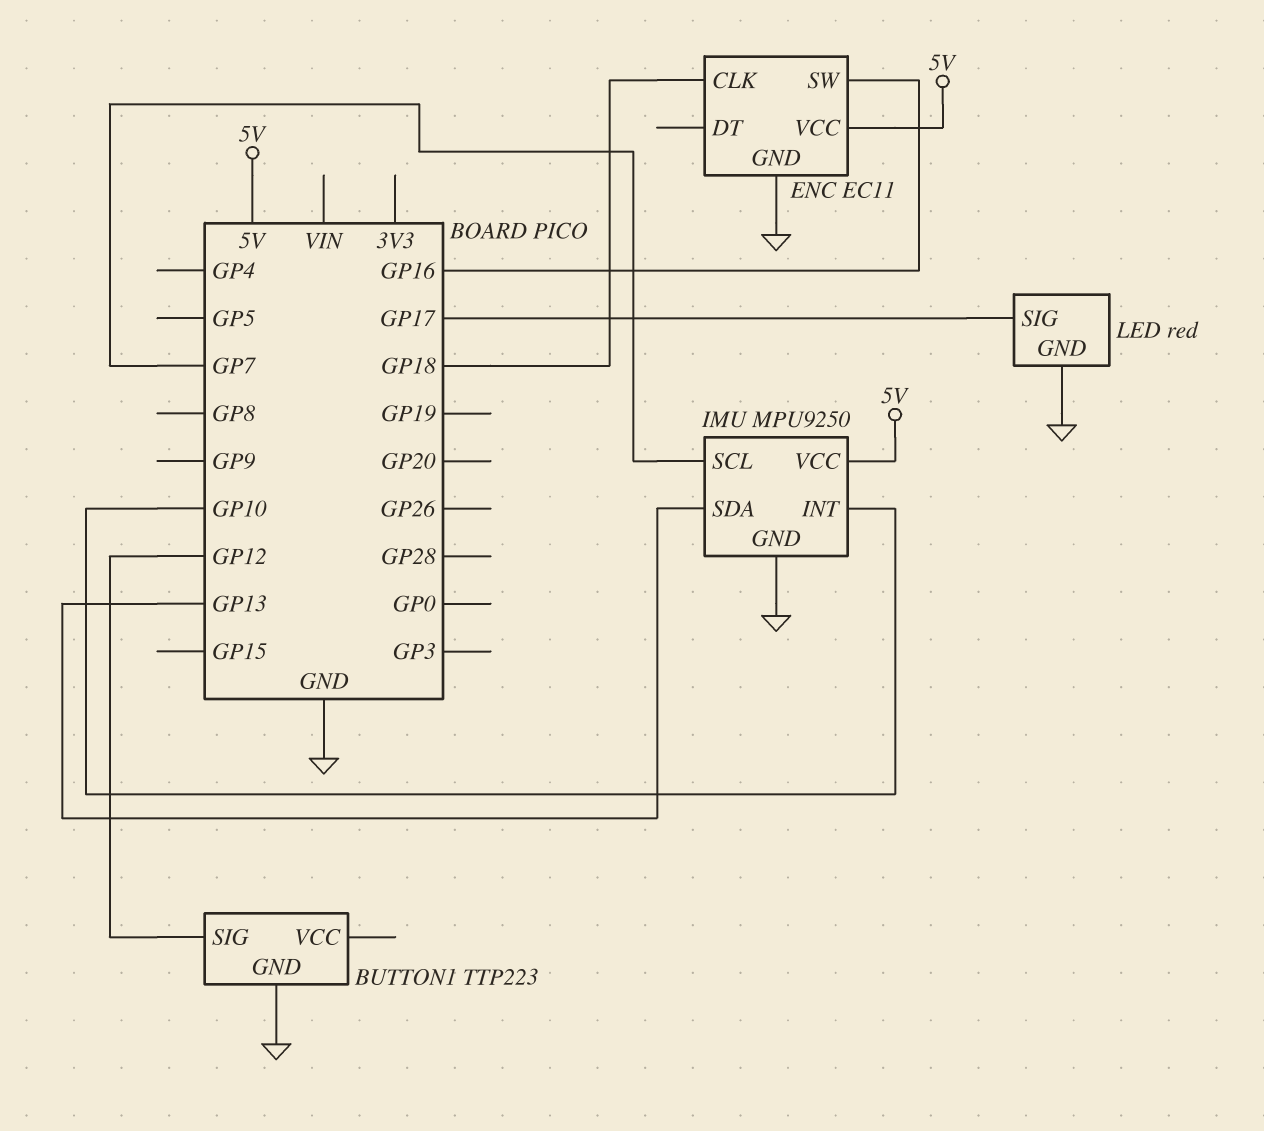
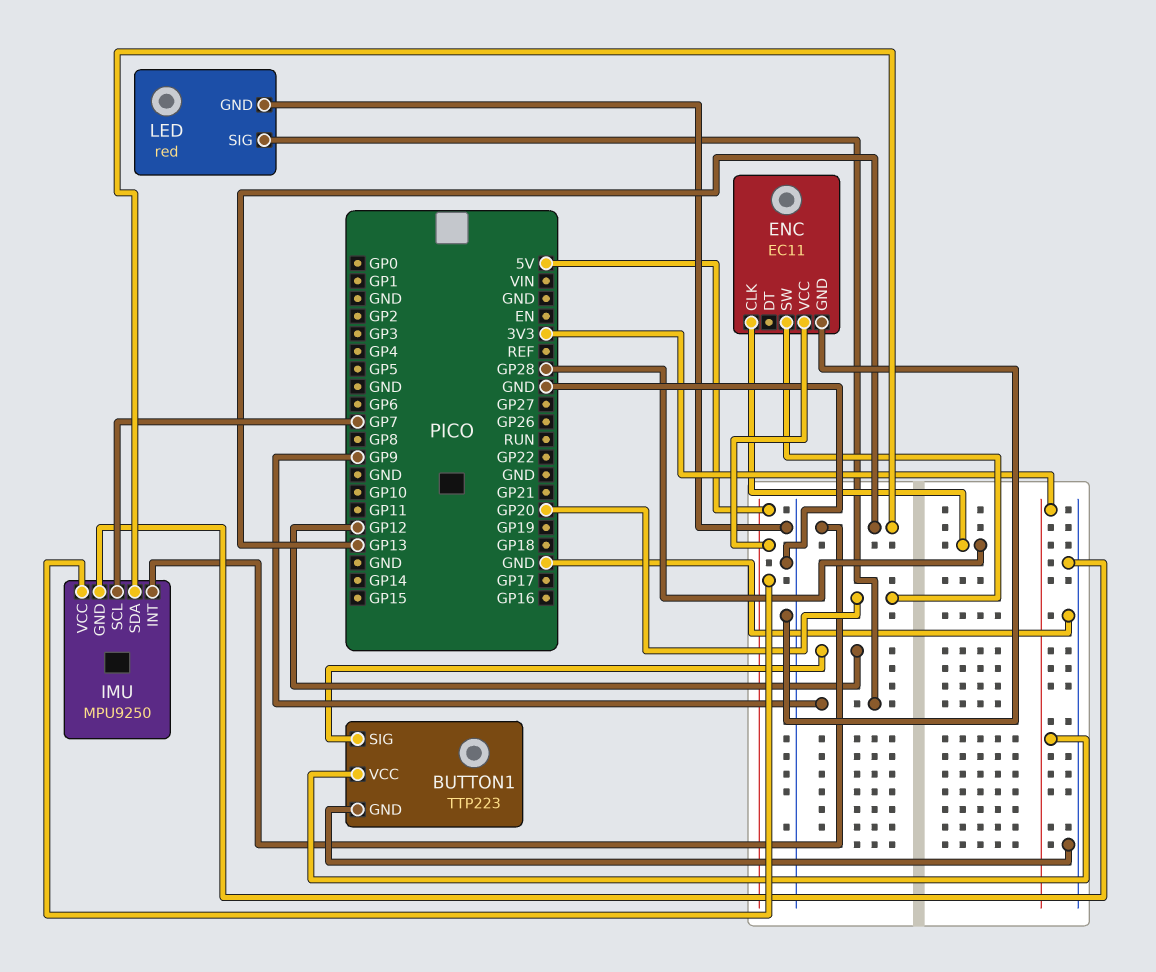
BUTTON1 pin VCC: none -> 3V3
ENC pin CLK: GP18 -> GP28
ENC pin SW: GP16 -> GP20
IMU pin INT: GP10 -> GP13
LED pin SIG: GP17 -> GP9

